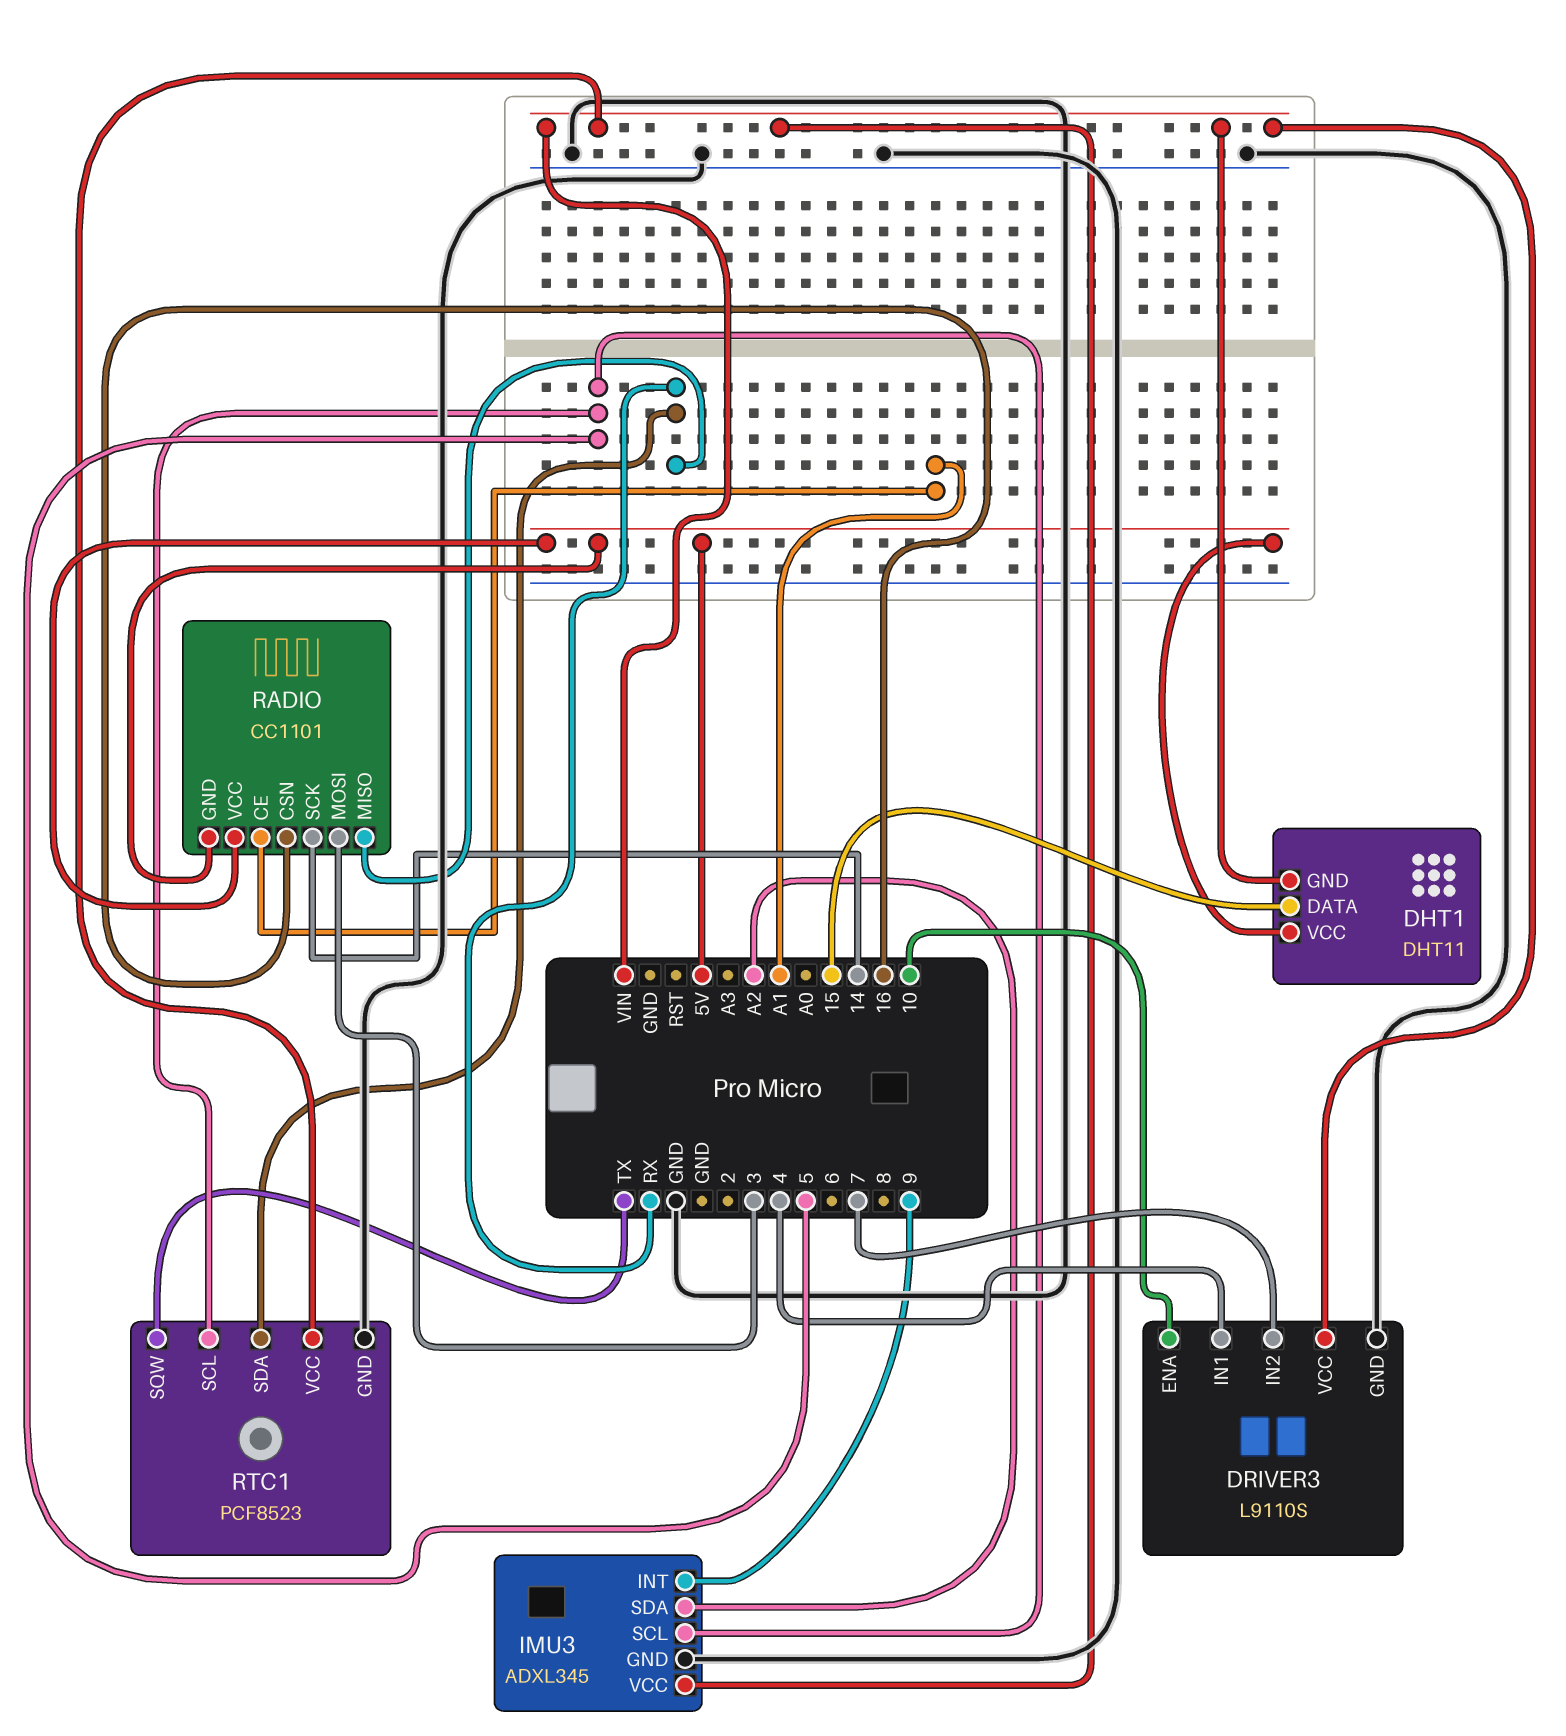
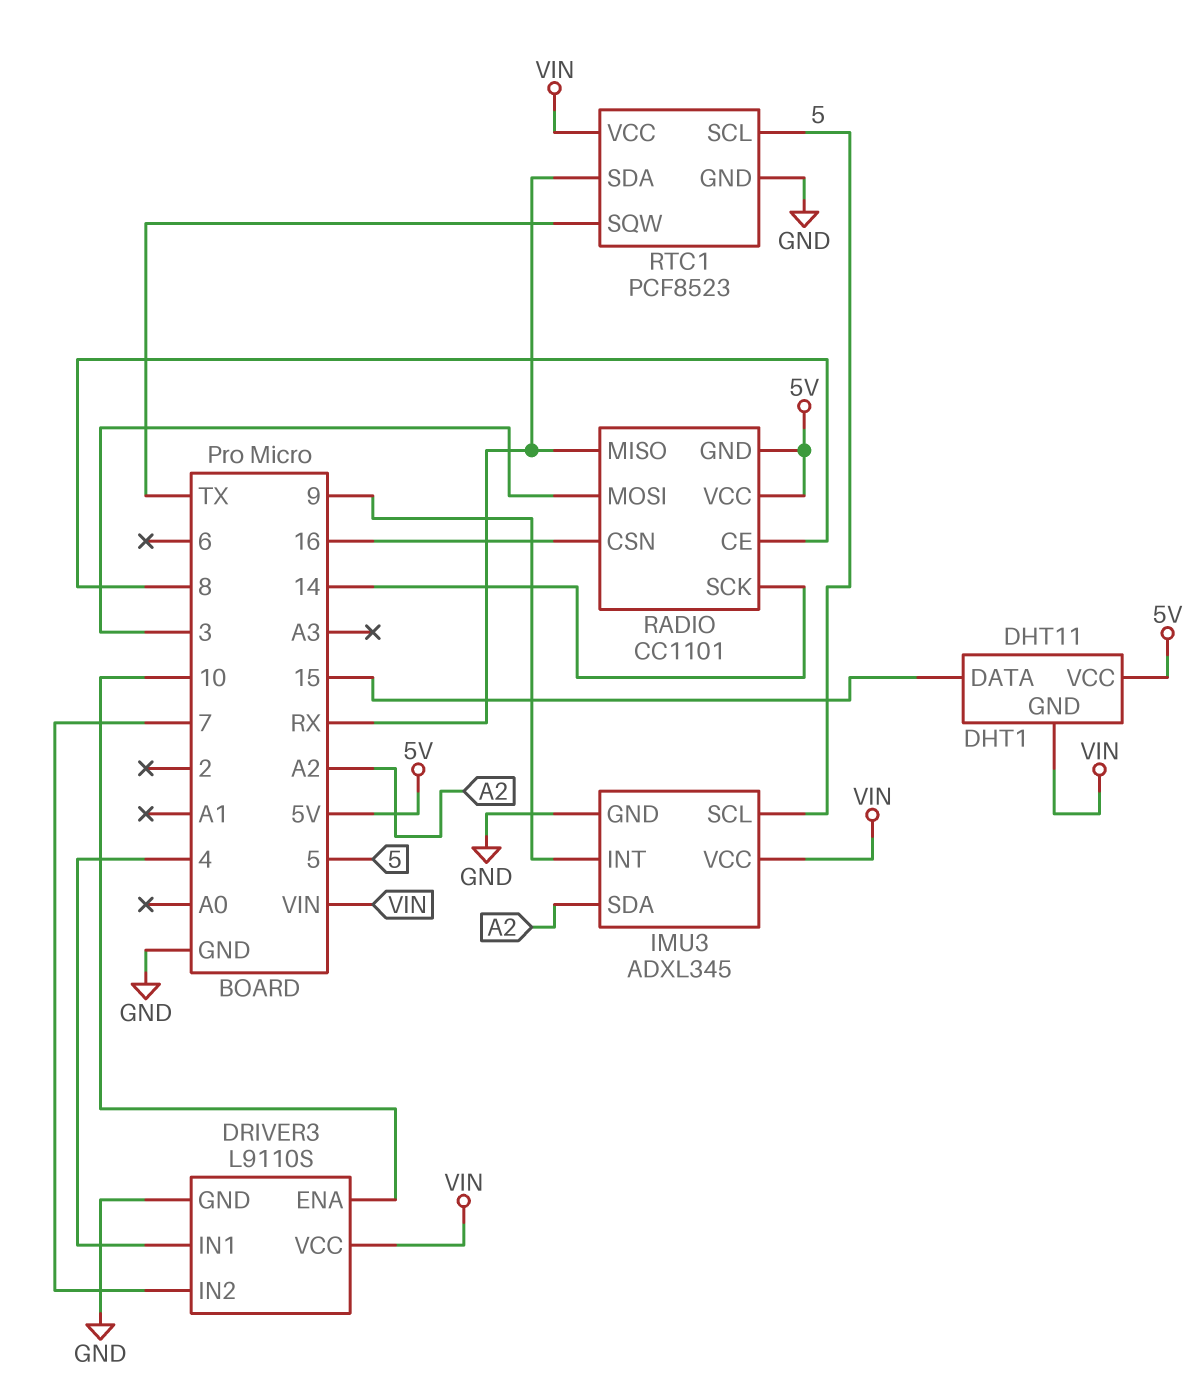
RADIO pin CE: A1 -> 8

